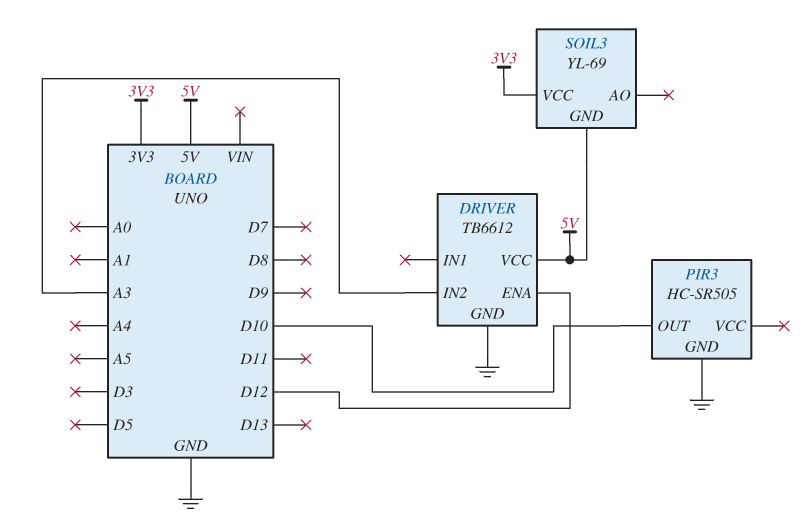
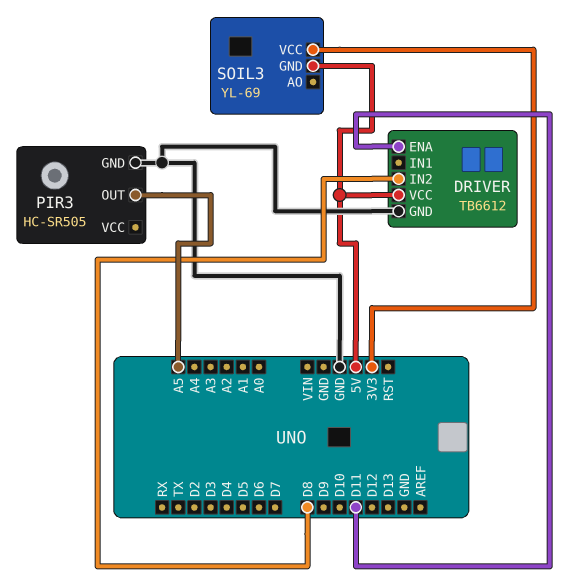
DRIVER pin ENA: D12 -> D11
DRIVER pin IN2: A3 -> D8
PIR3 pin OUT: D10 -> A5

